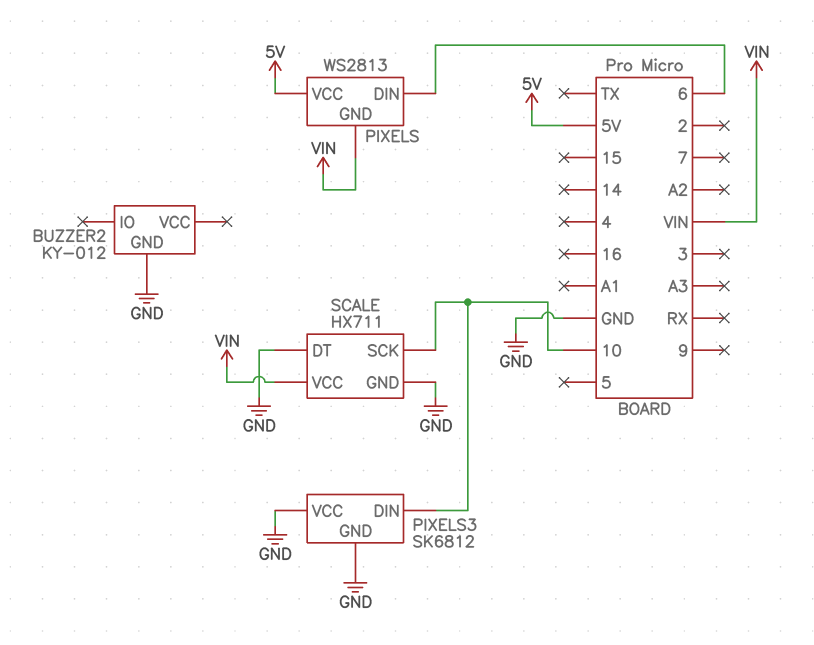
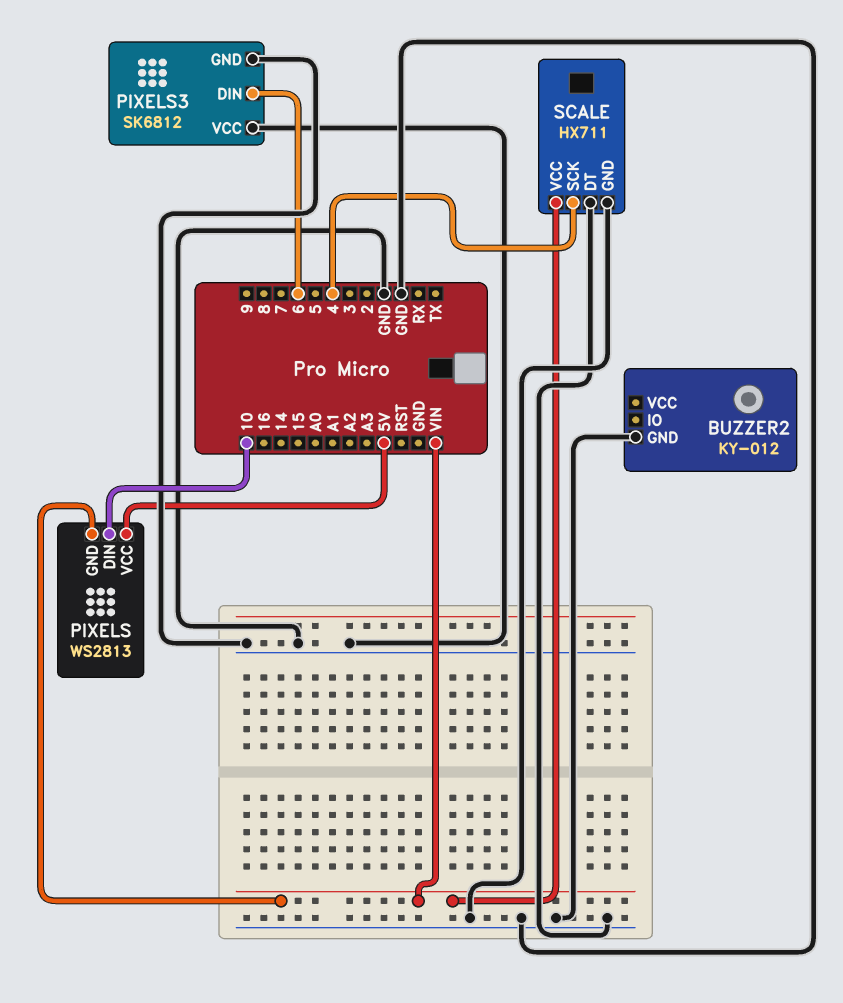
PIXELS pin DIN: 6 -> 10
PIXELS3 pin DIN: 10 -> 6
SCALE pin SCK: 10 -> 4

